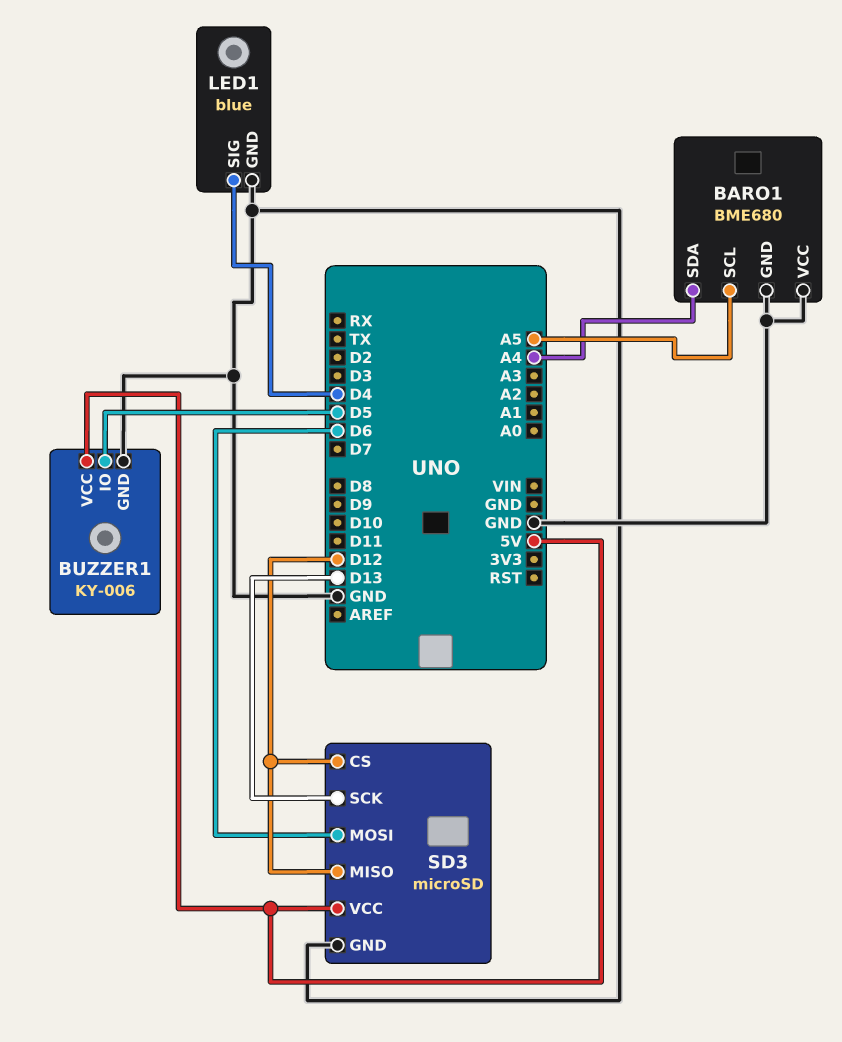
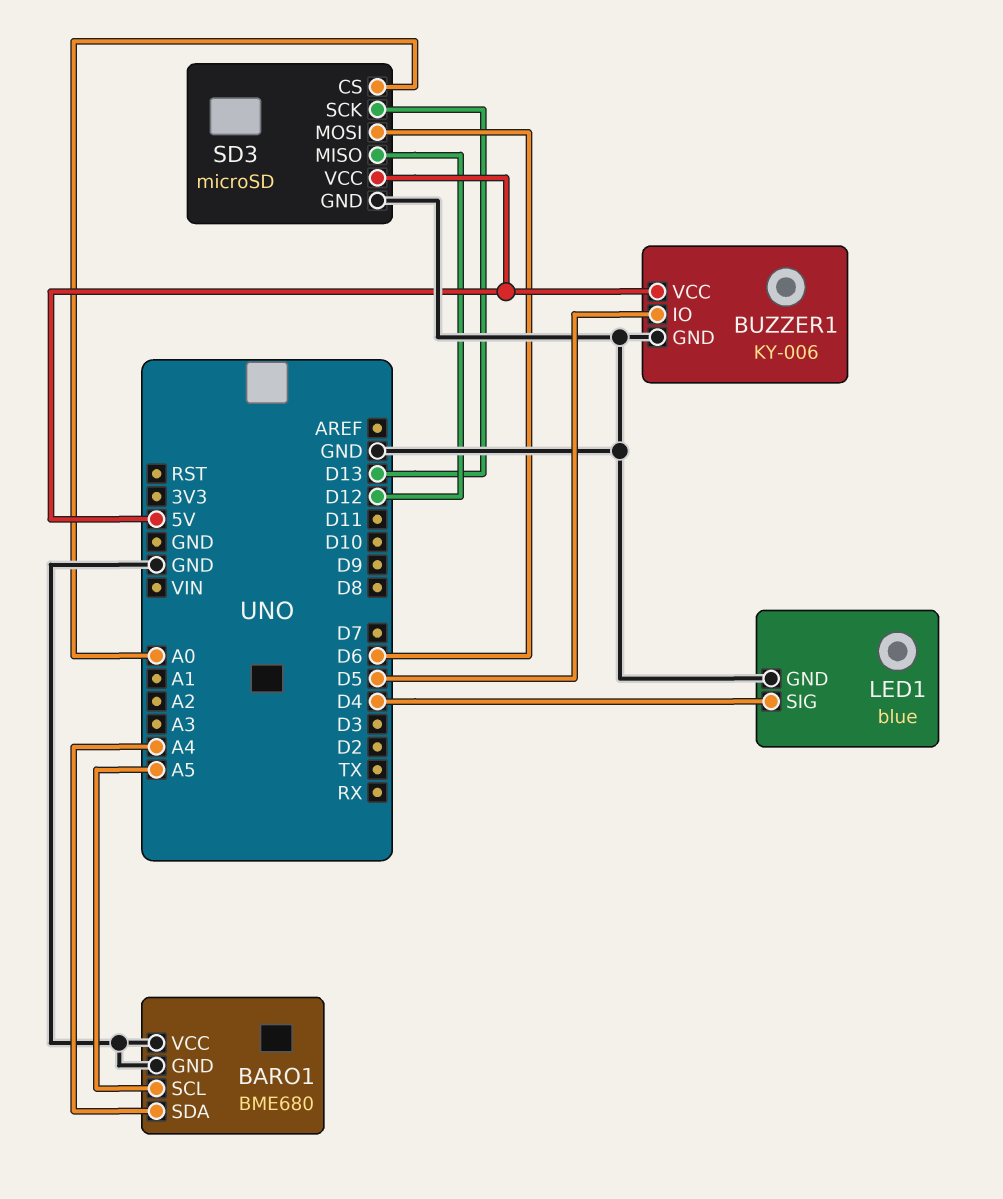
SD3 pin CS: D12 -> A0

